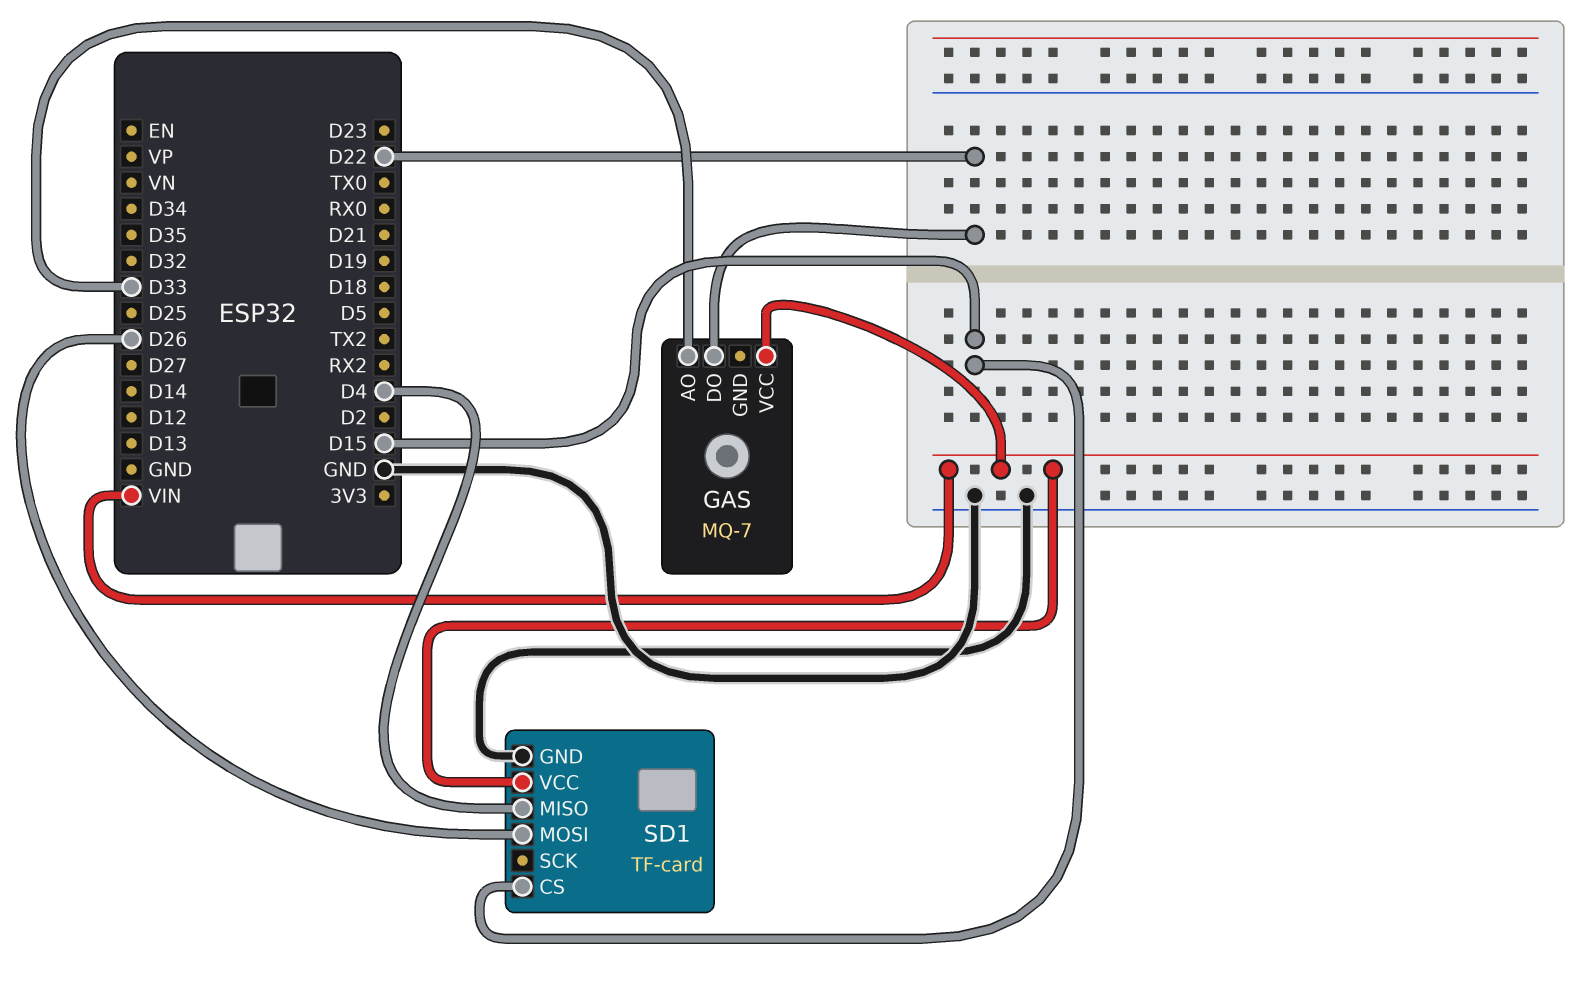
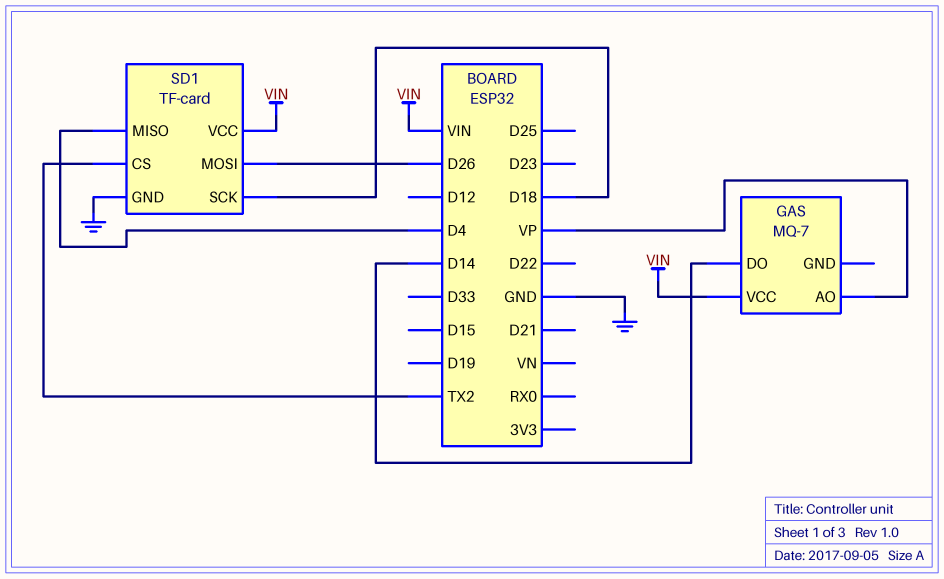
GAS pin AO: D33 -> VP
GAS pin DO: D22 -> D14
SD1 pin CS: D15 -> TX2
SD1 pin SCK: none -> D18

